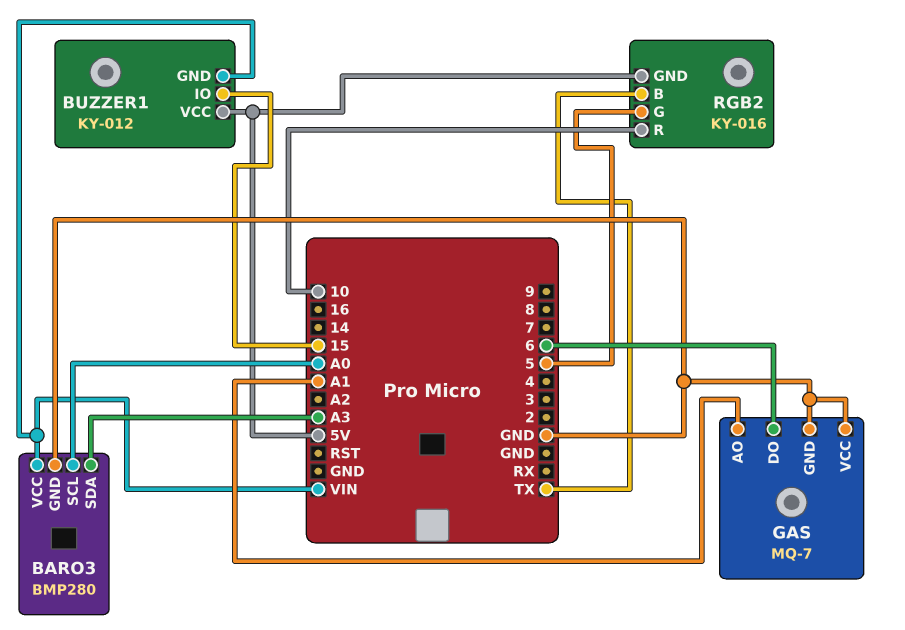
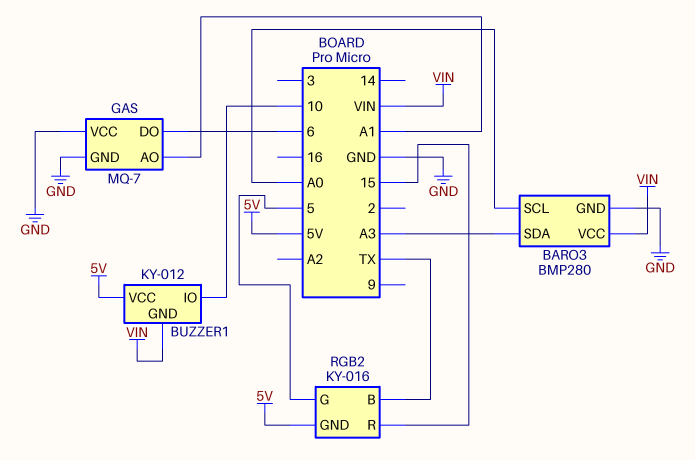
BUZZER1 pin IO: 15 -> 10
RGB2 pin R: 10 -> 15

